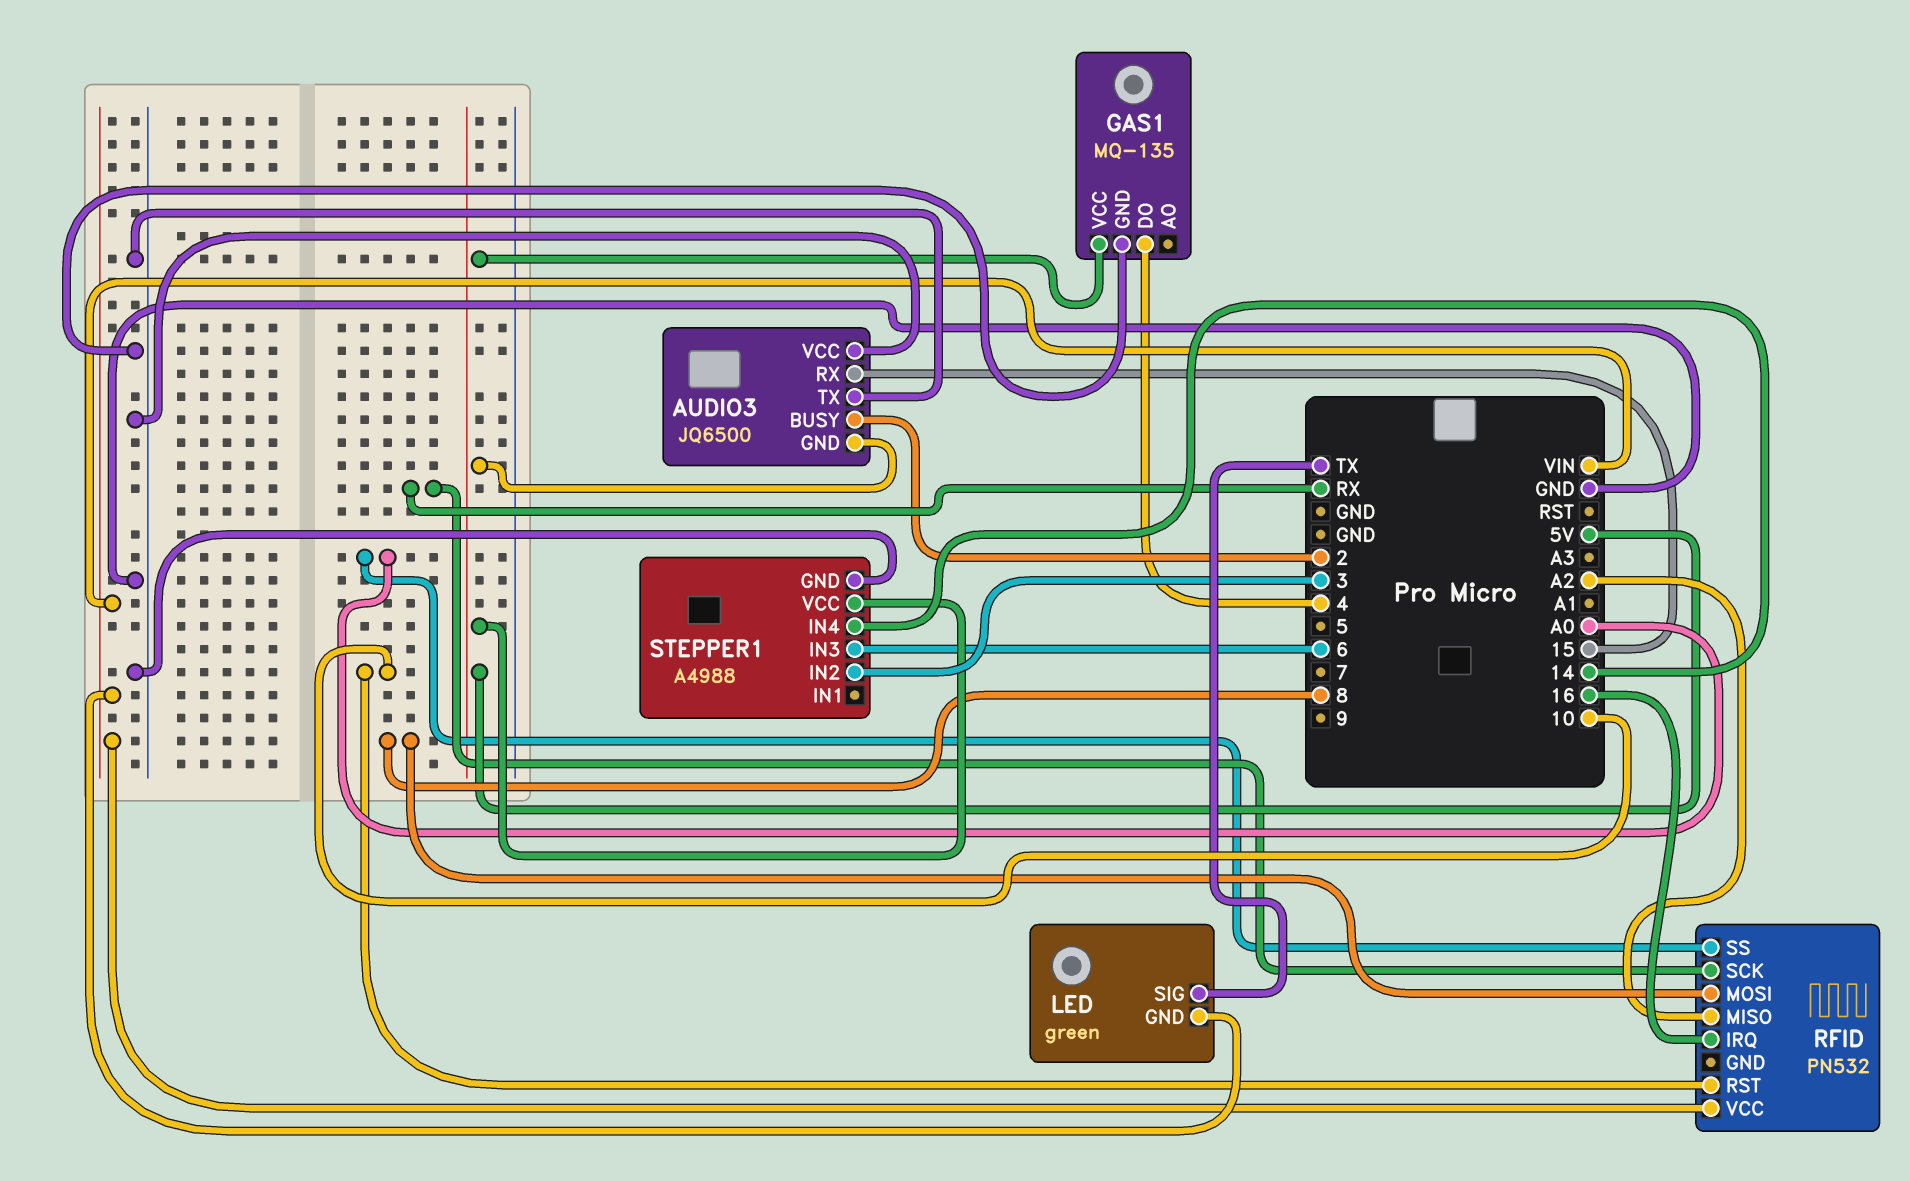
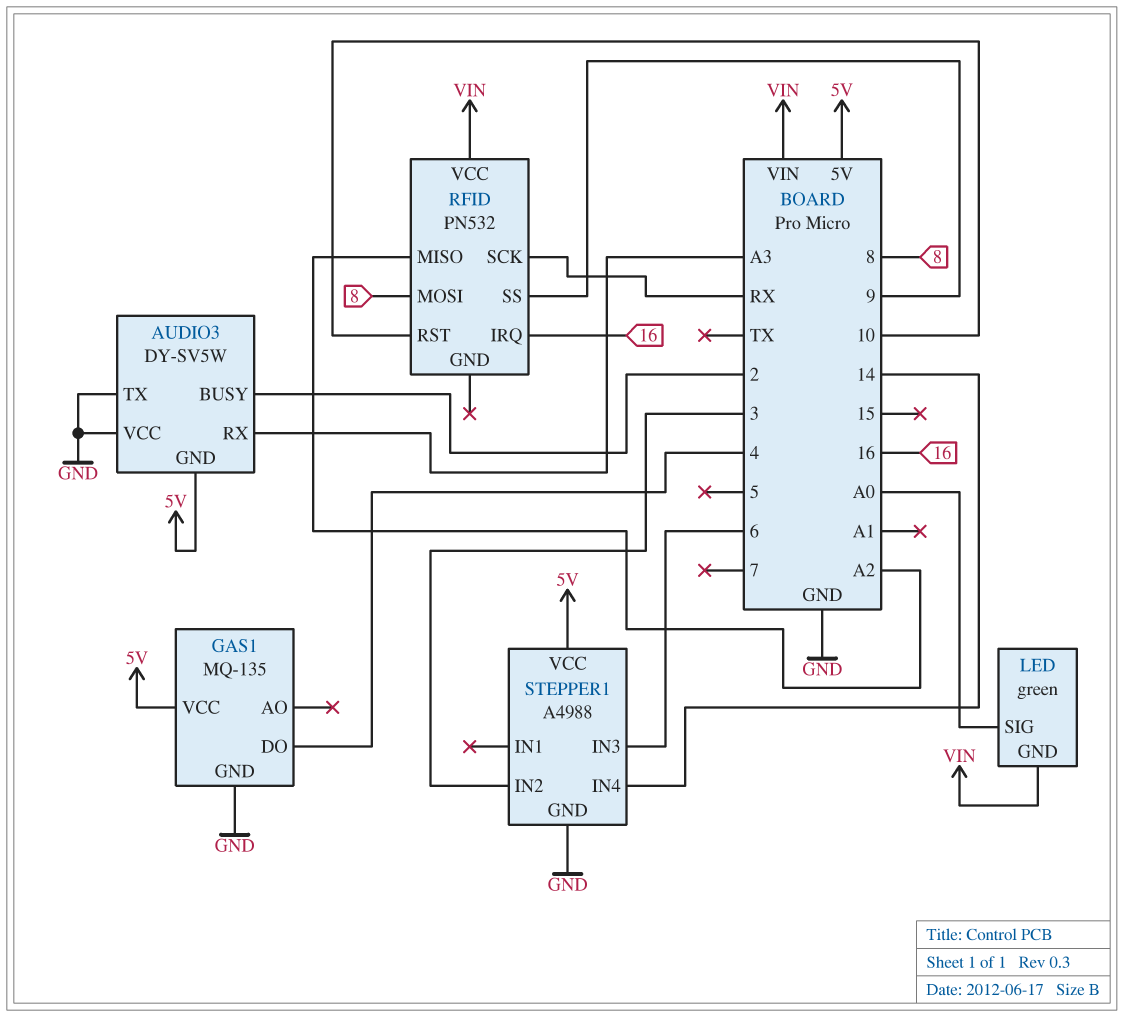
AUDIO3: JQ6500 -> DY-SV5W
AUDIO3 pin RX: 15 -> A3
LED pin SIG: TX -> A0
RFID pin SS: A0 -> 9

